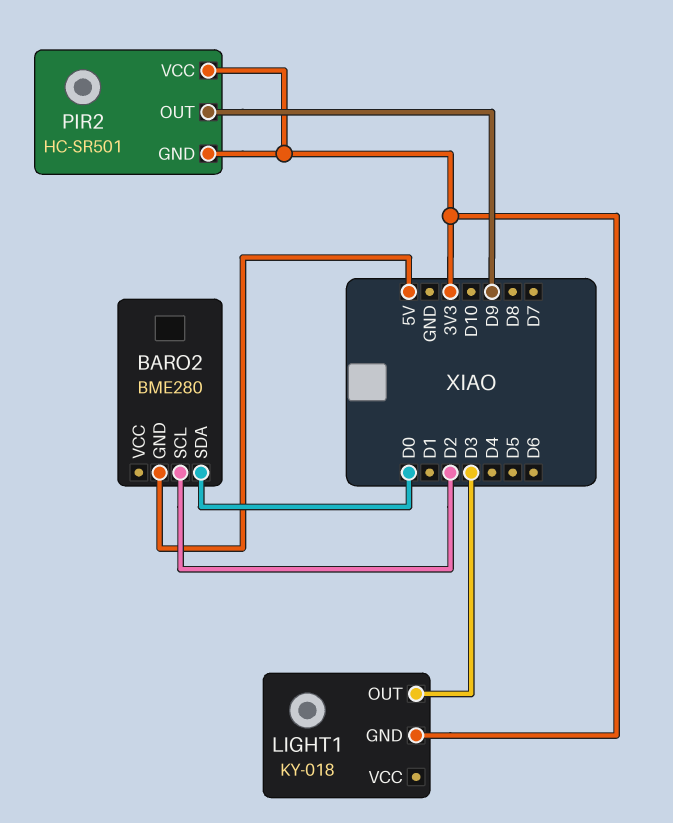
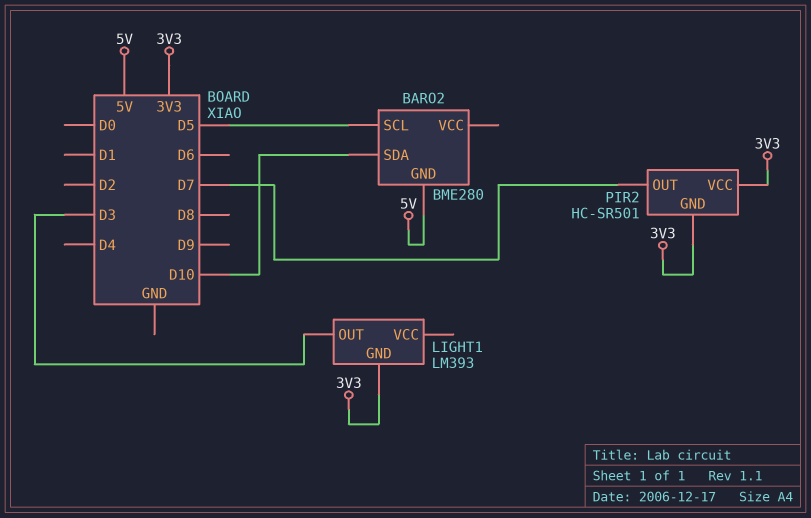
BARO2 pin SCL: D2 -> D5
BARO2 pin SDA: D0 -> D10
LIGHT1: KY-018 -> LM393
PIR2 pin OUT: D9 -> D7

